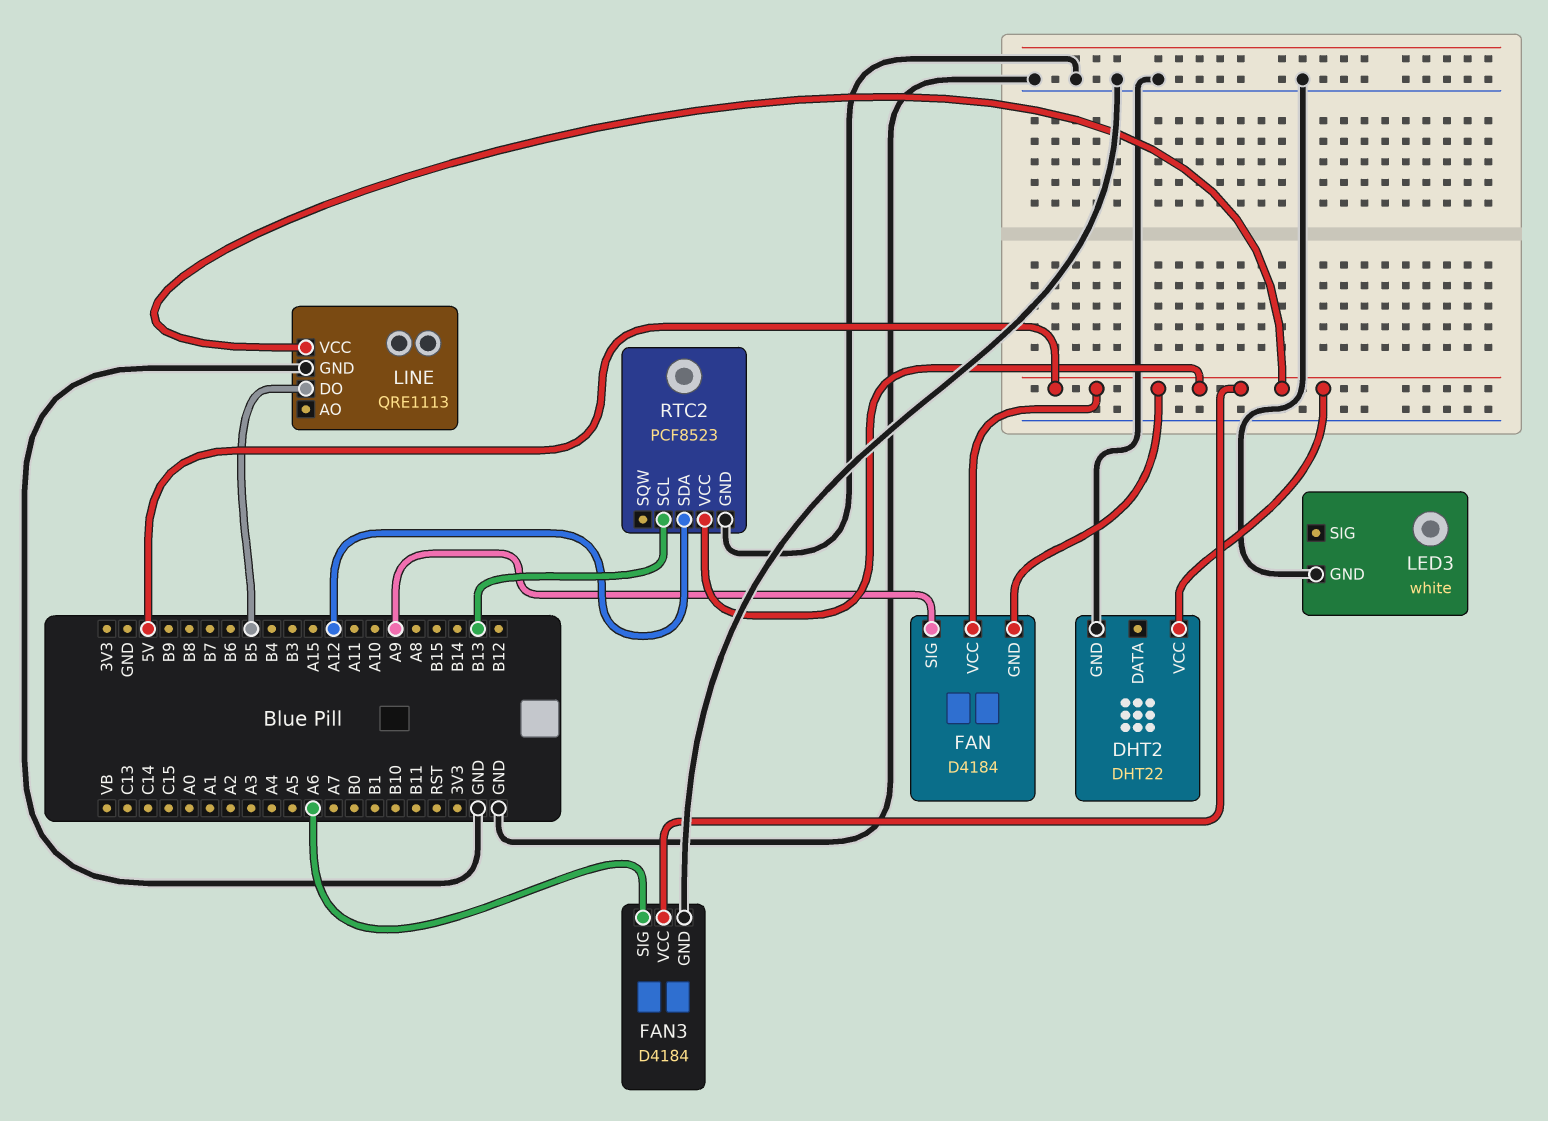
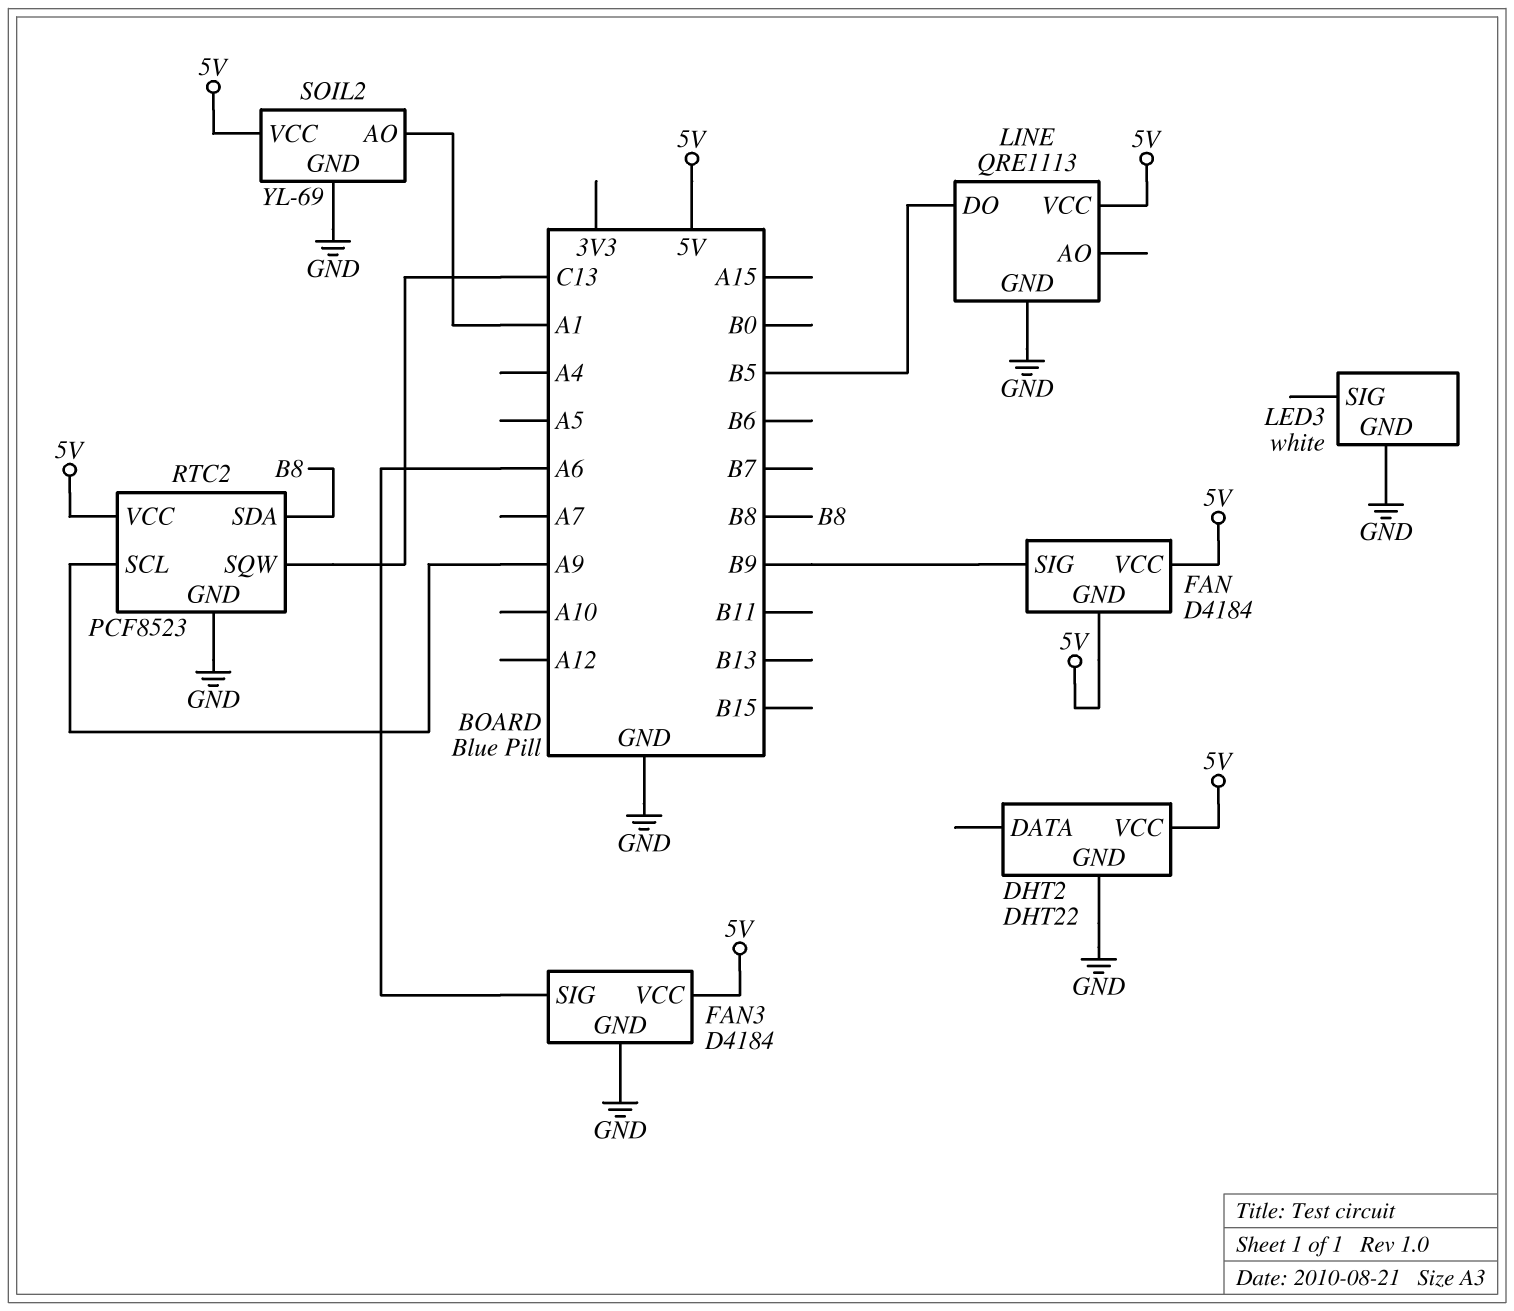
FAN pin SIG: A9 -> B9
RTC2 pin SCL: B13 -> A9
RTC2 pin SDA: A12 -> B8
RTC2 pin SQW: none -> C13
SOIL2: none -> YL-69
SOIL2 pin AO: none -> A1
SOIL2 pin GND: none -> GND
SOIL2 pin VCC: none -> 5V

